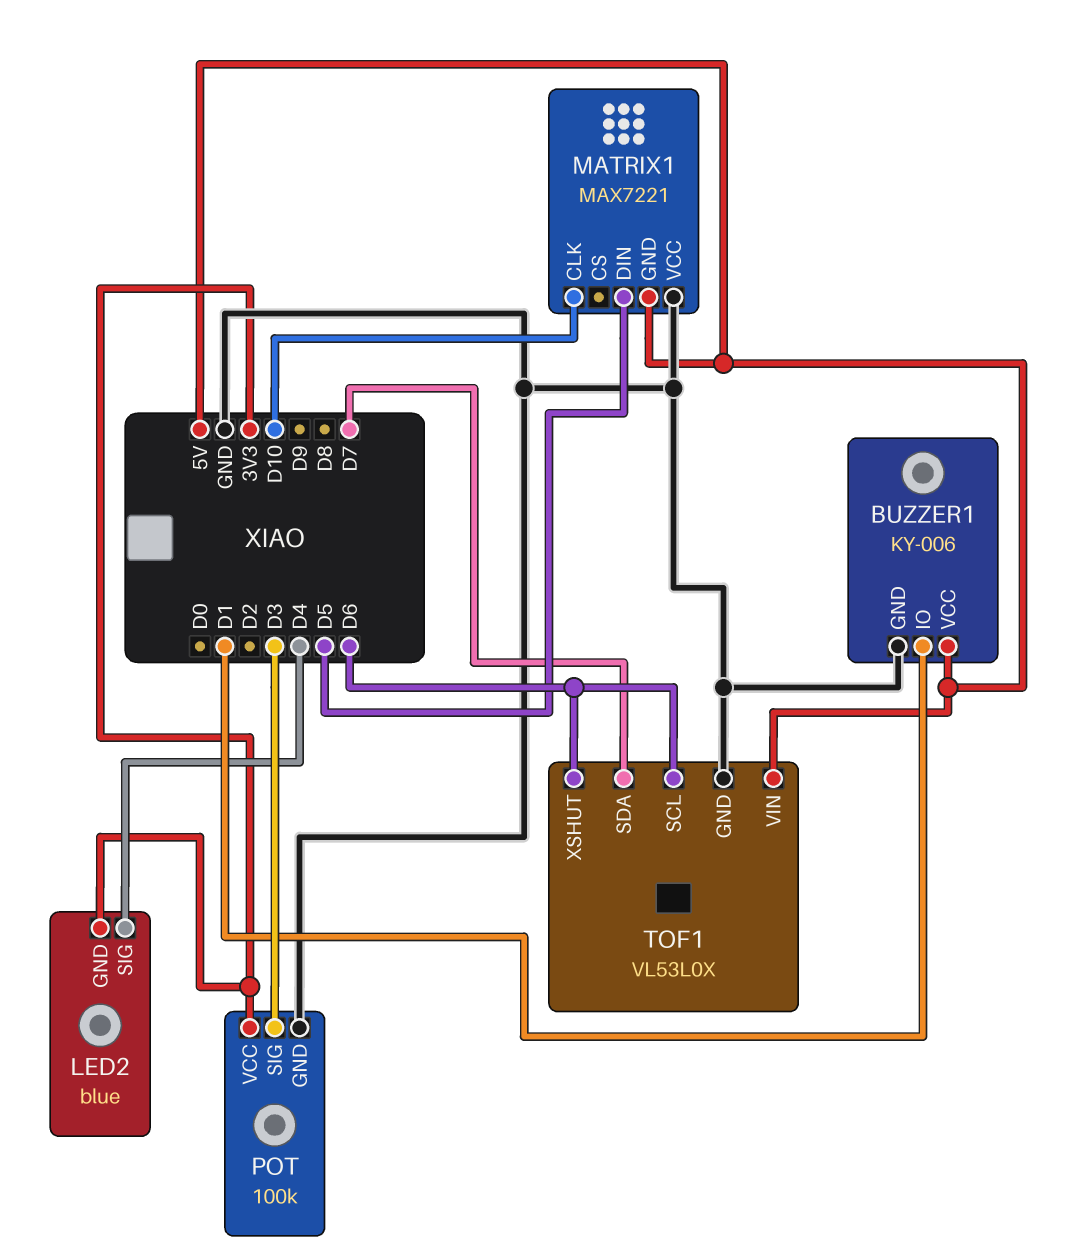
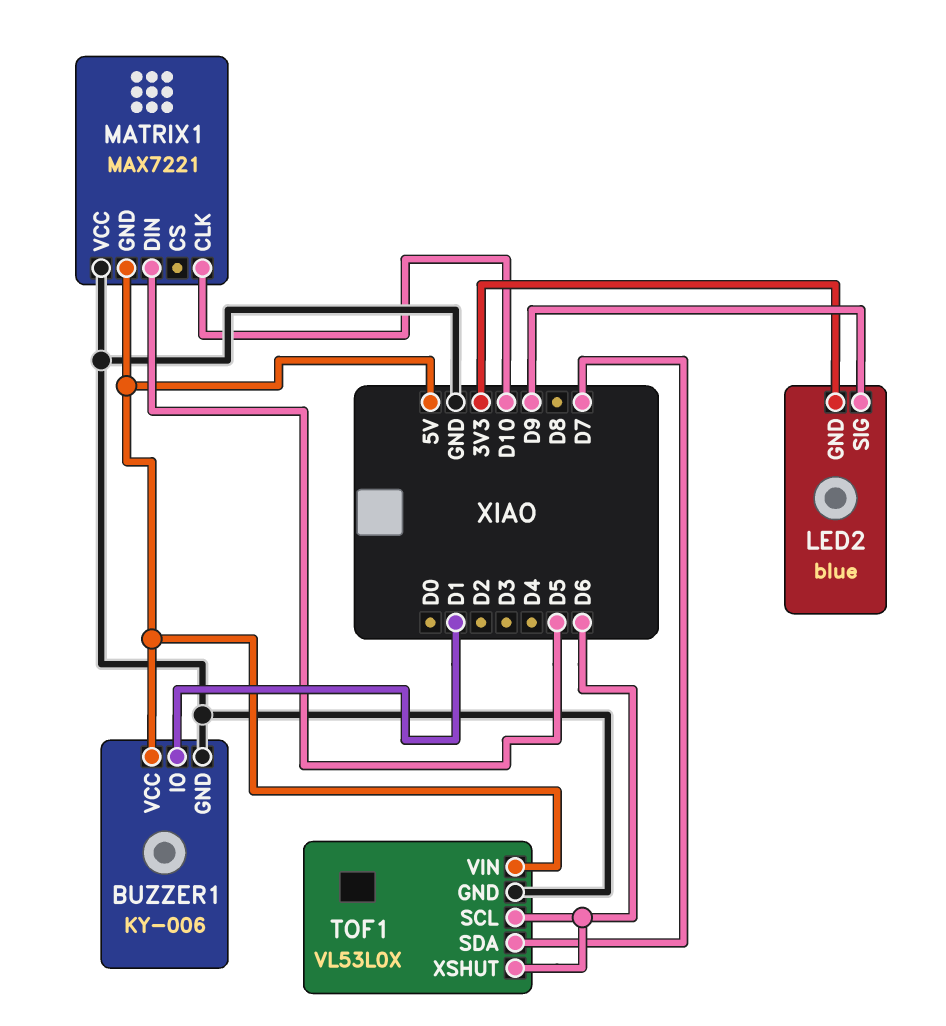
LED2 pin SIG: D4 -> D9
POT: 100k -> none
POT pin GND: GND -> none
POT pin SIG: D3 -> none
POT pin VCC: 3V3 -> none

